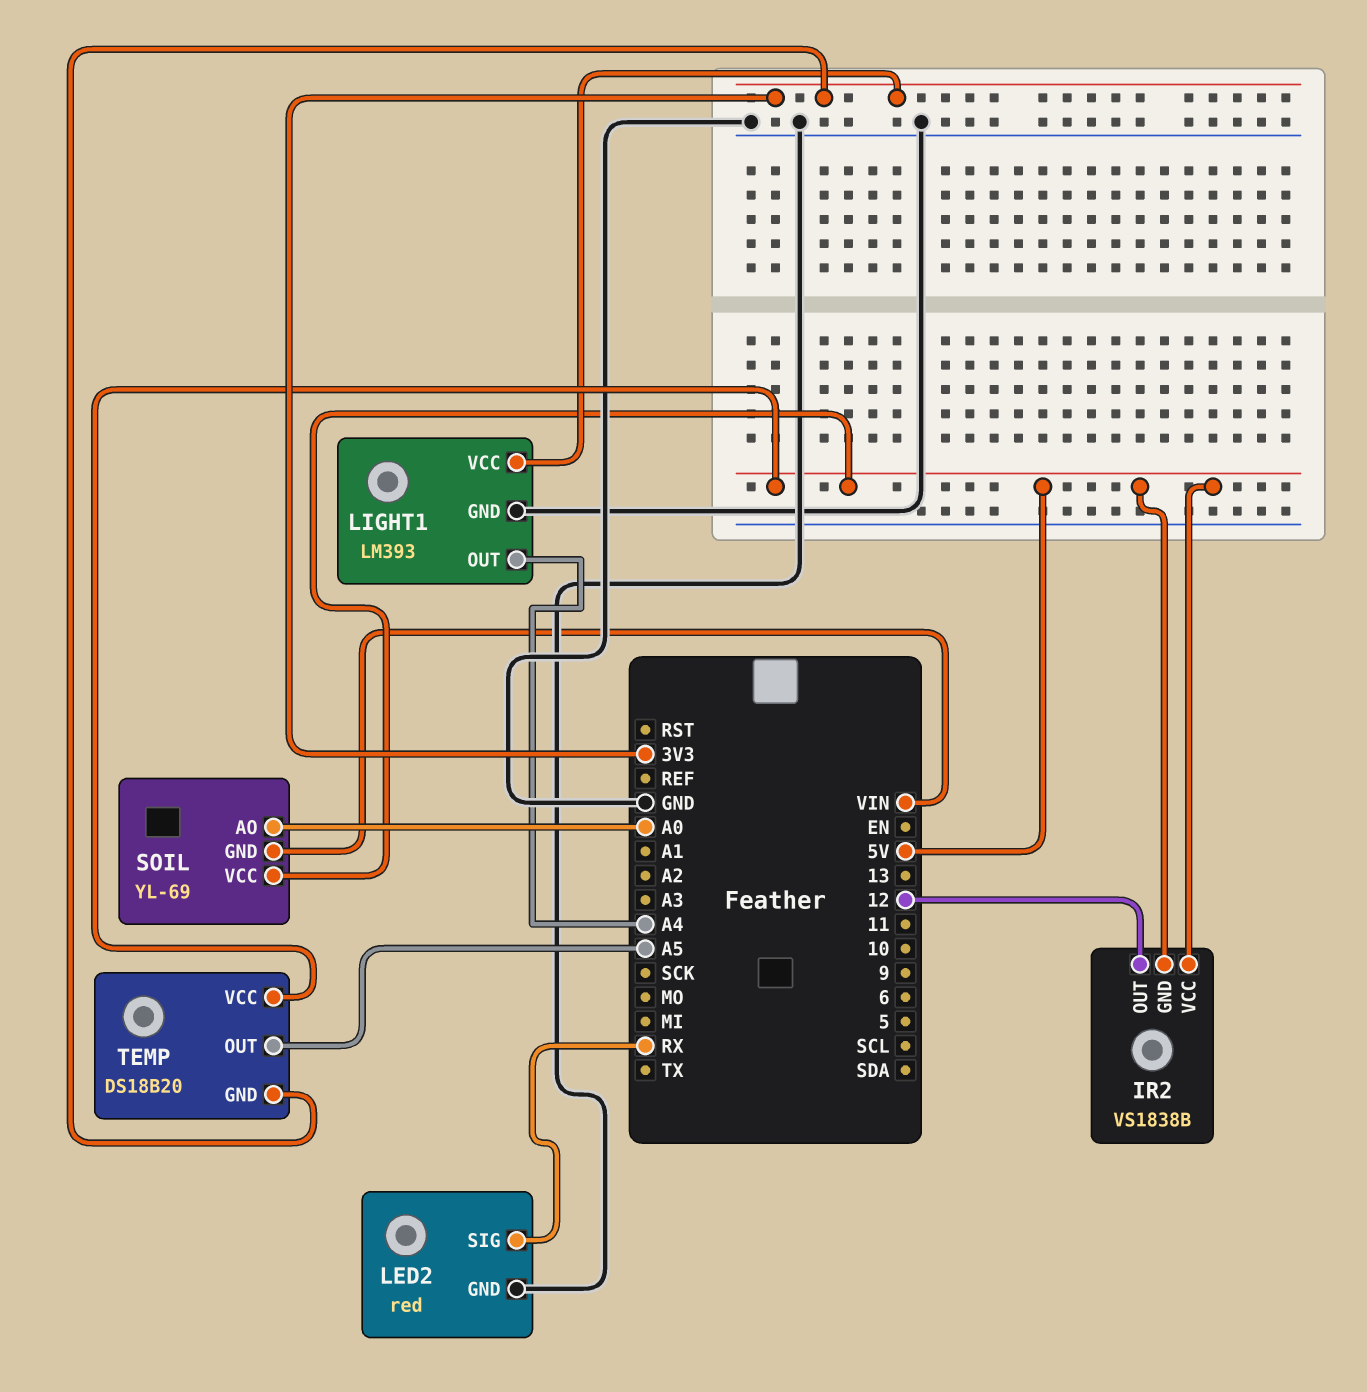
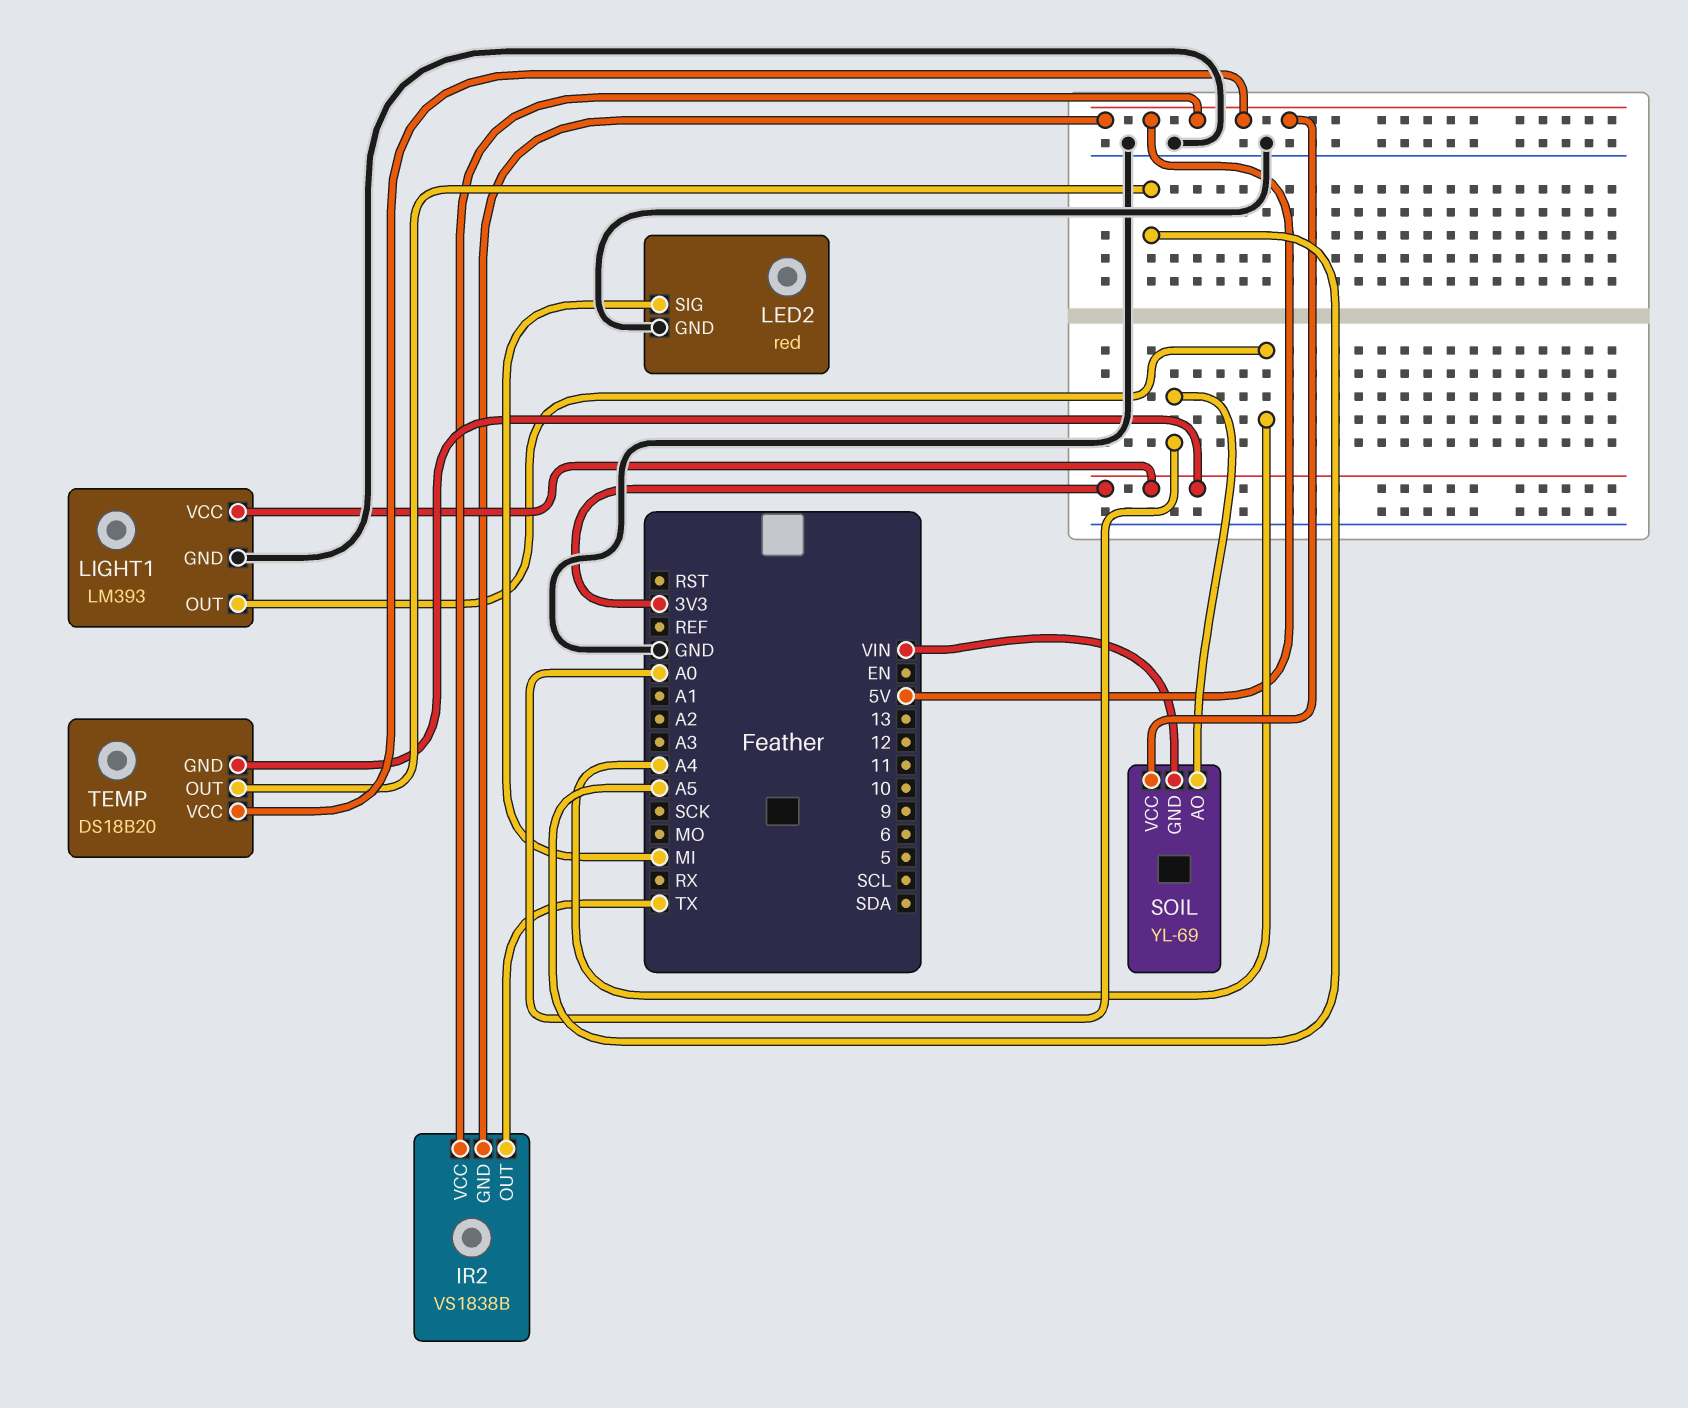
IR2 pin OUT: 12 -> TX
LED2 pin SIG: RX -> MI

